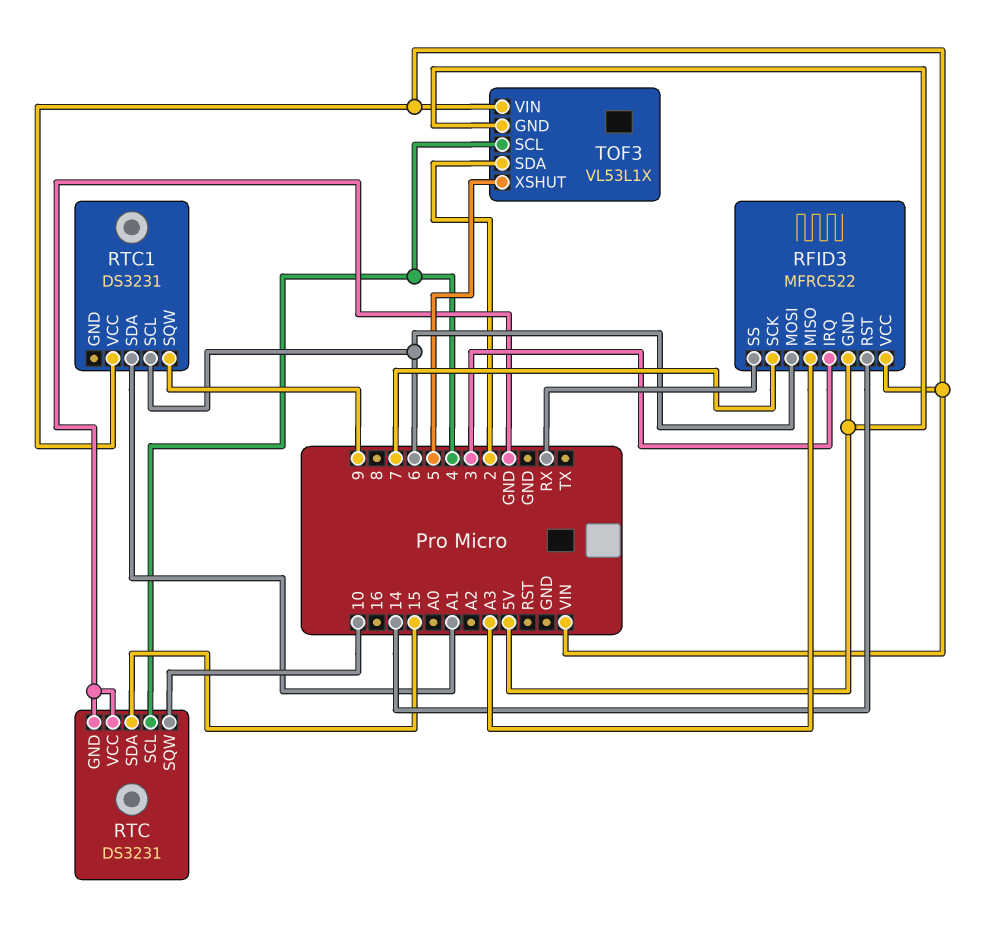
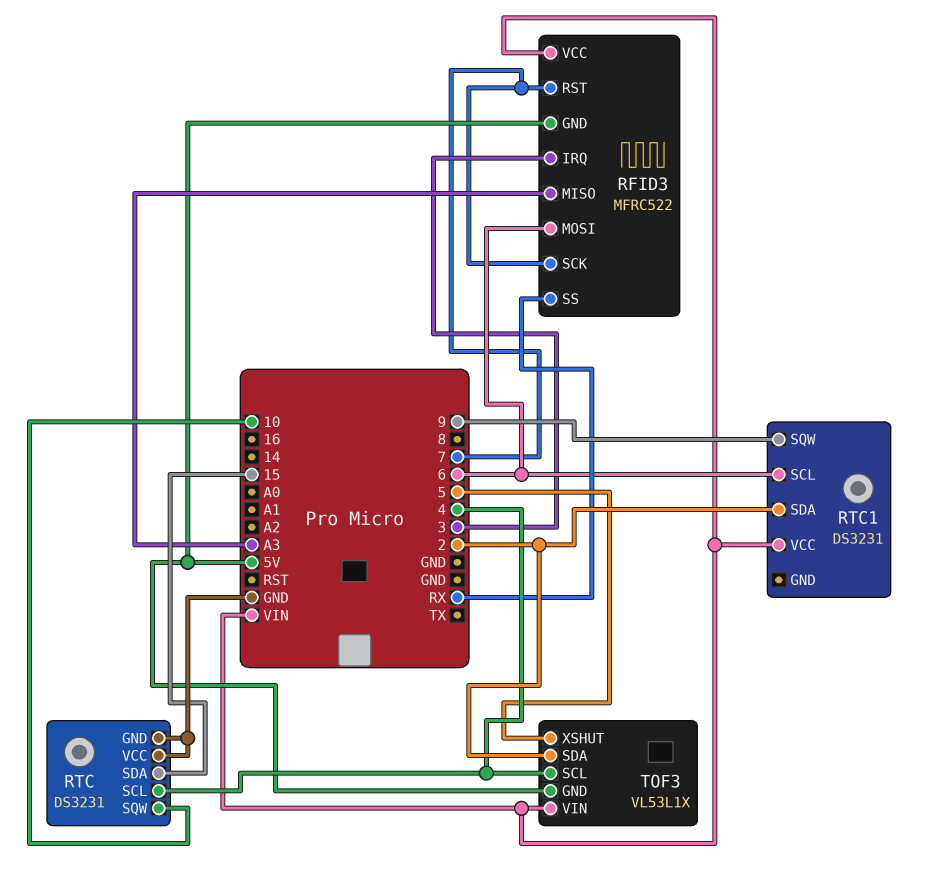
RFID3 pin RST: 14 -> 7
RTC1 pin SDA: A1 -> 2

